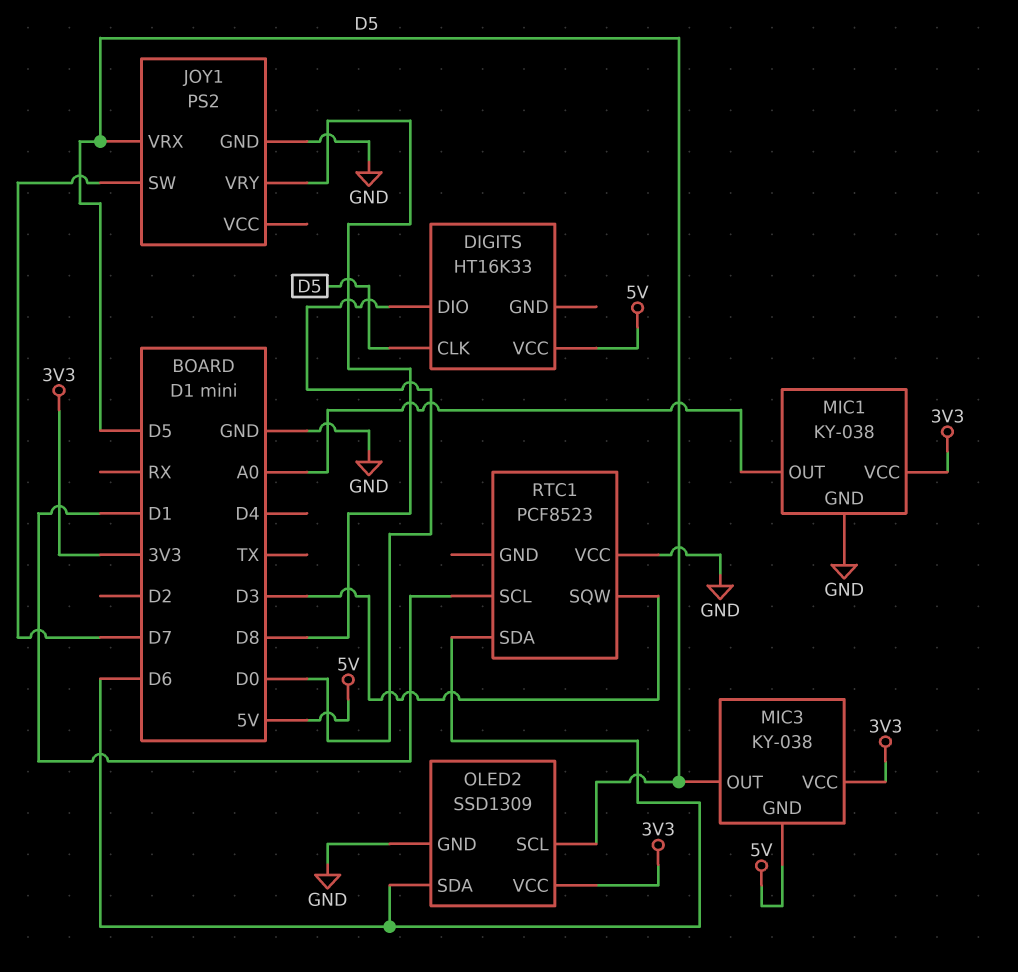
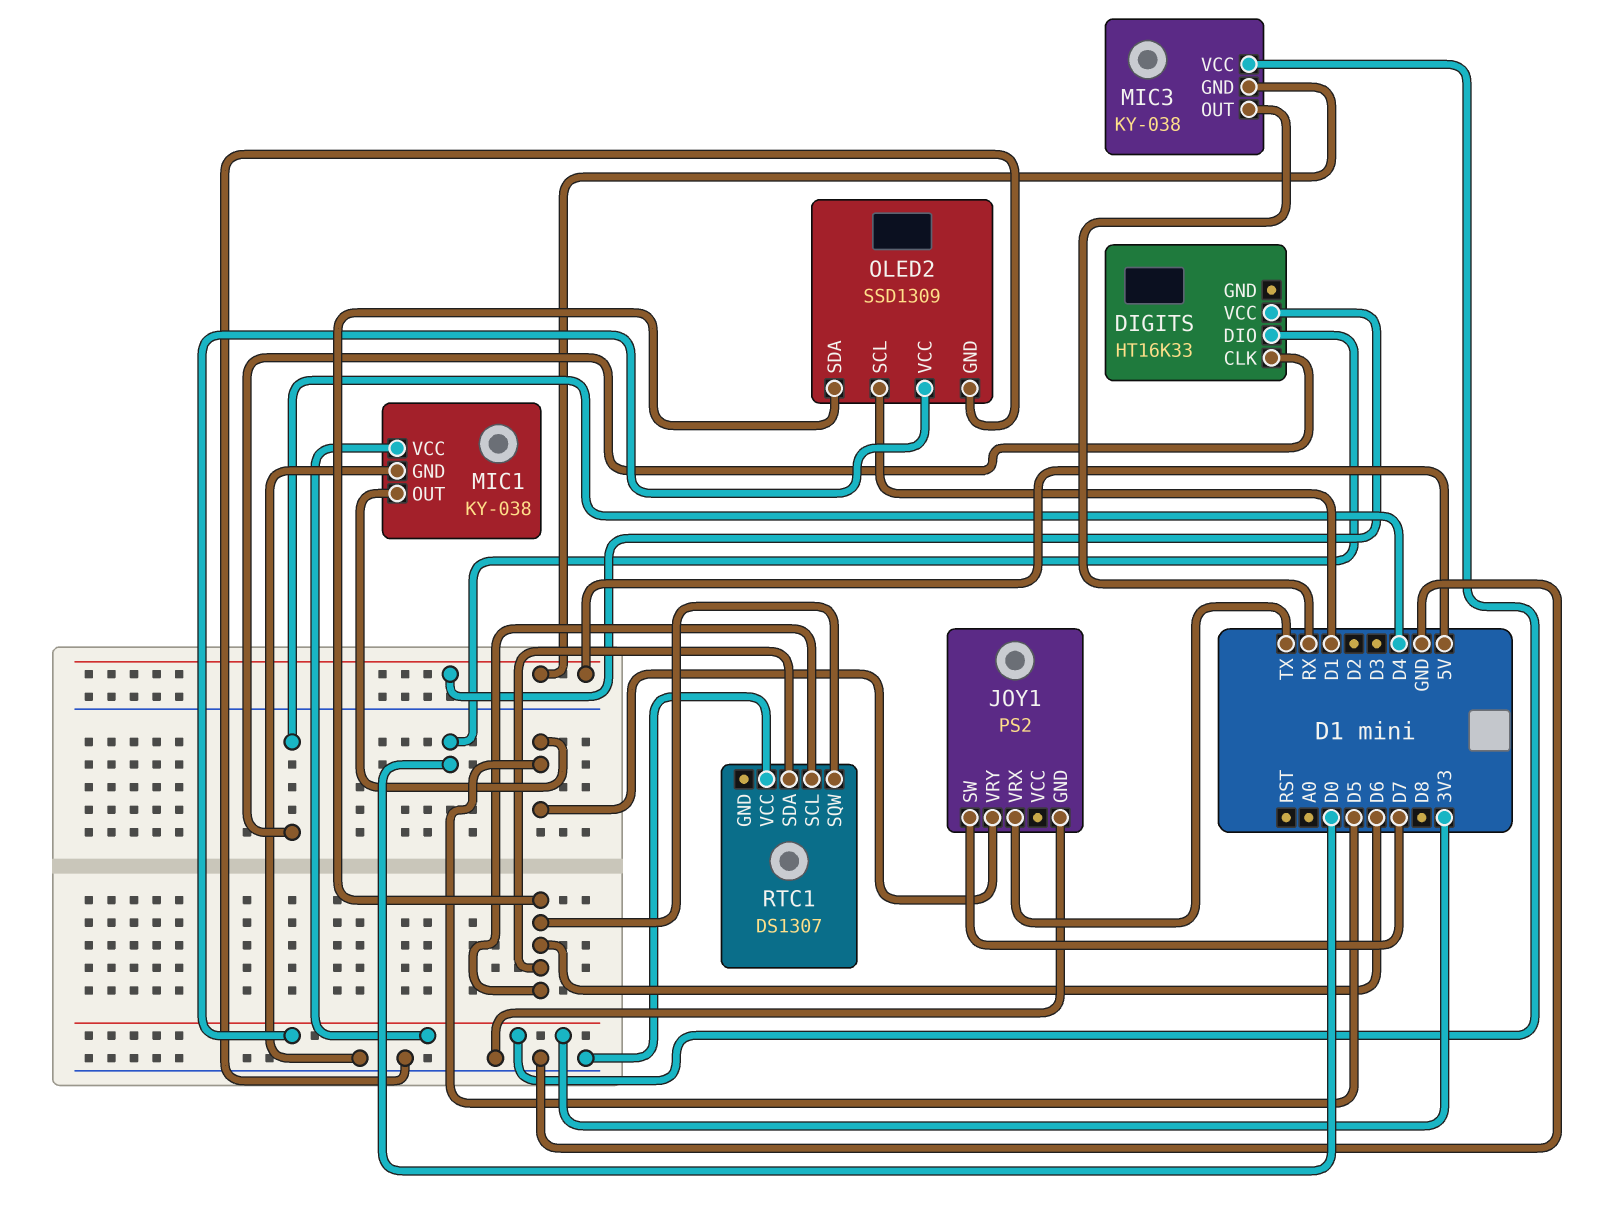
DIGITS pin CLK: D5 -> D4
JOY1 pin VRX: D5 -> TX
JOY1 pin VRY: D8 -> D5
MIC1 pin OUT: A0 -> D5
MIC3 pin OUT: D5 -> RX
OLED2 pin SCL: D5 -> D1
RTC1: PCF8523 -> DS1307
RTC1 pin SCL: D1 -> D6
RTC1 pin SQW: D3 -> D6

